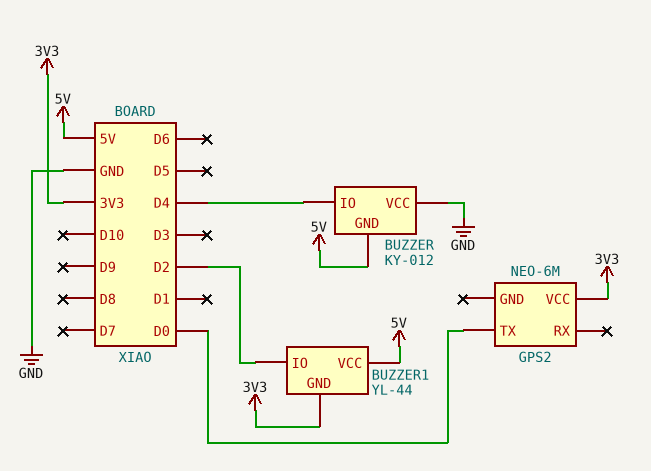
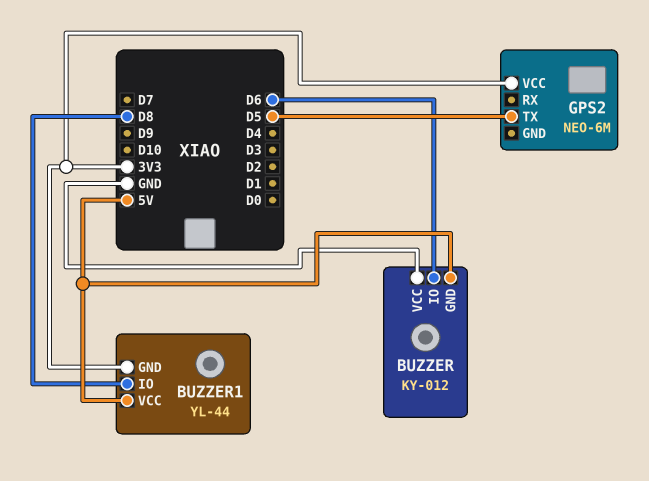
BUZZER pin IO: D4 -> D6
BUZZER1 pin IO: D2 -> D8
GPS2 pin TX: D0 -> D5

